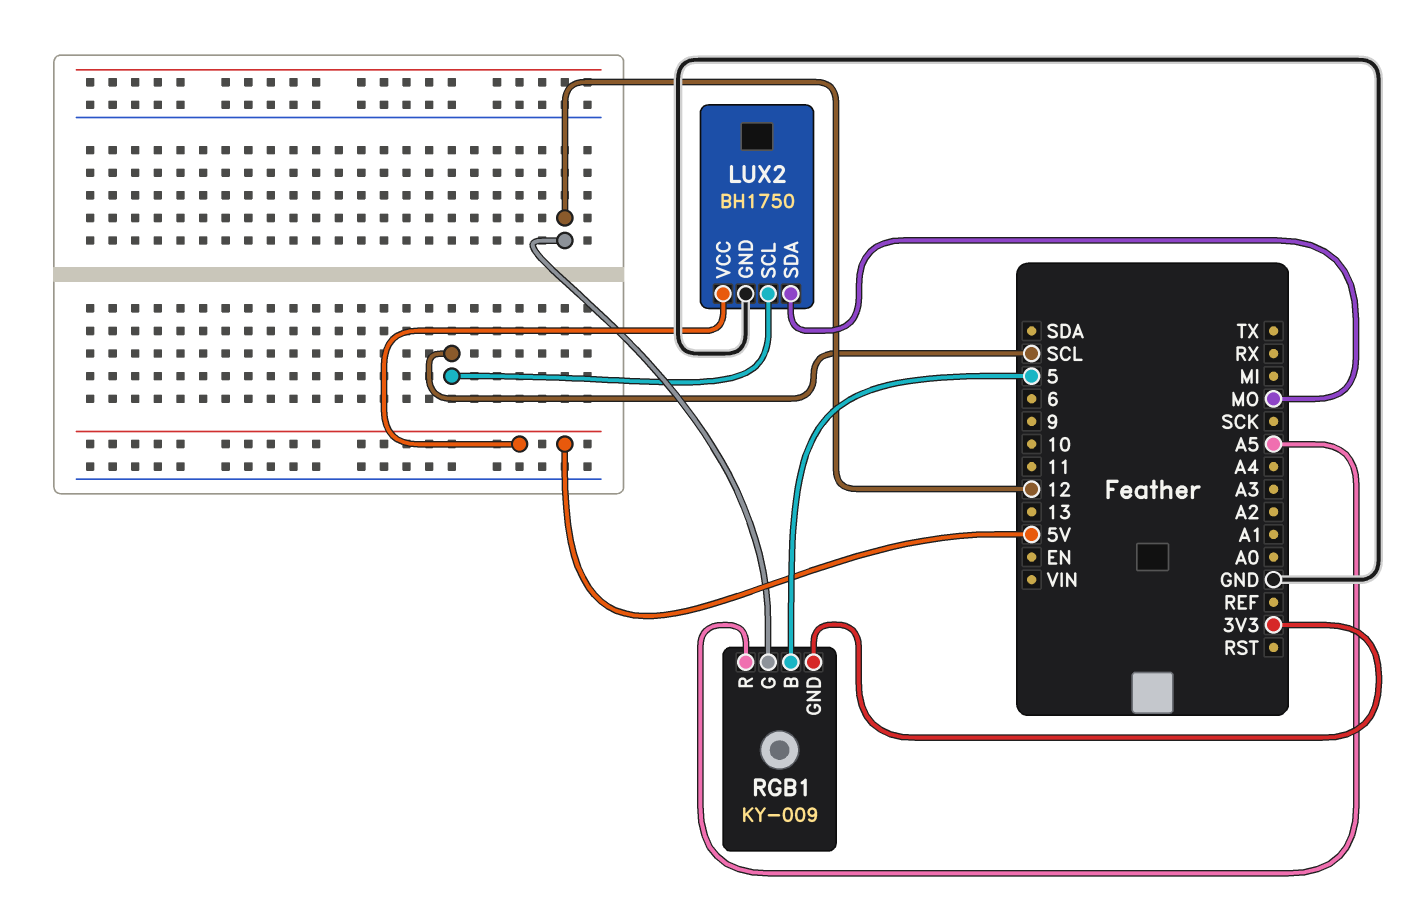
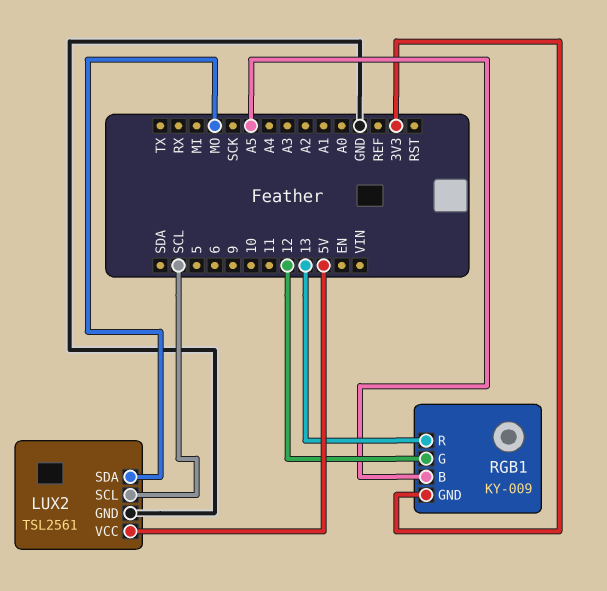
LUX2: BH1750 -> TSL2561
RGB1 pin B: 5 -> A5
RGB1 pin R: A5 -> 13

